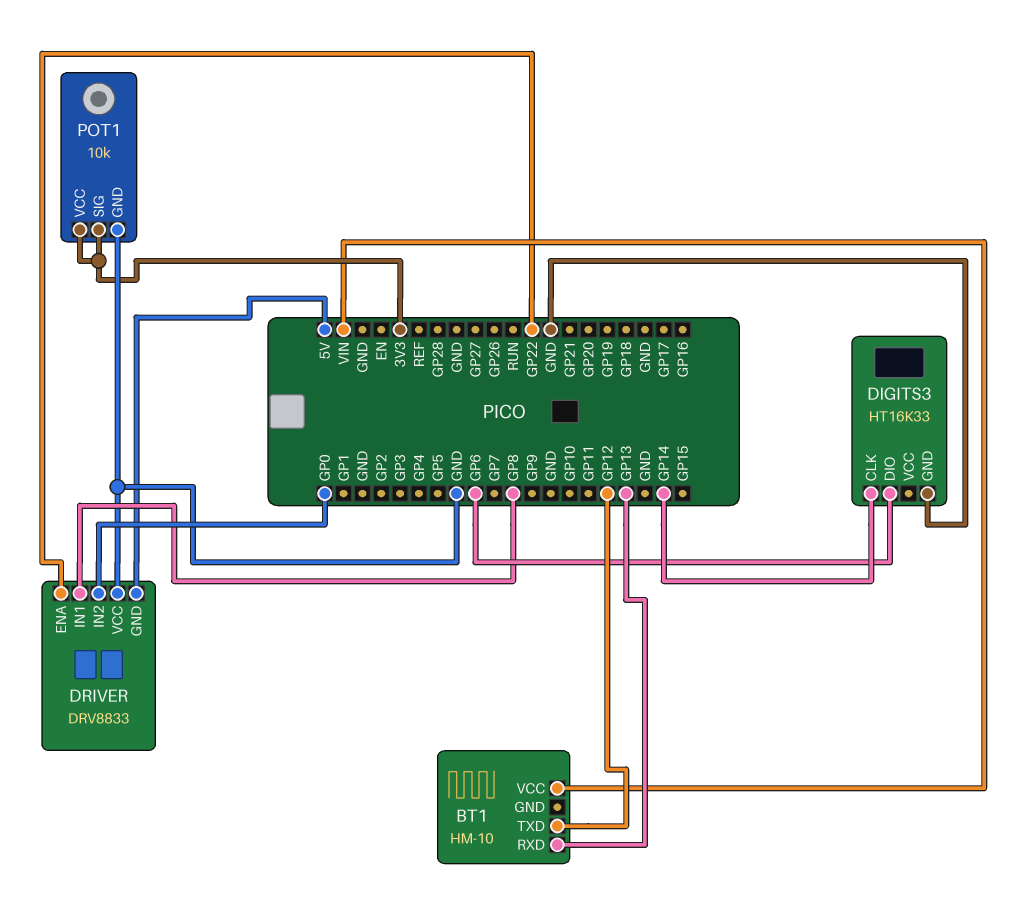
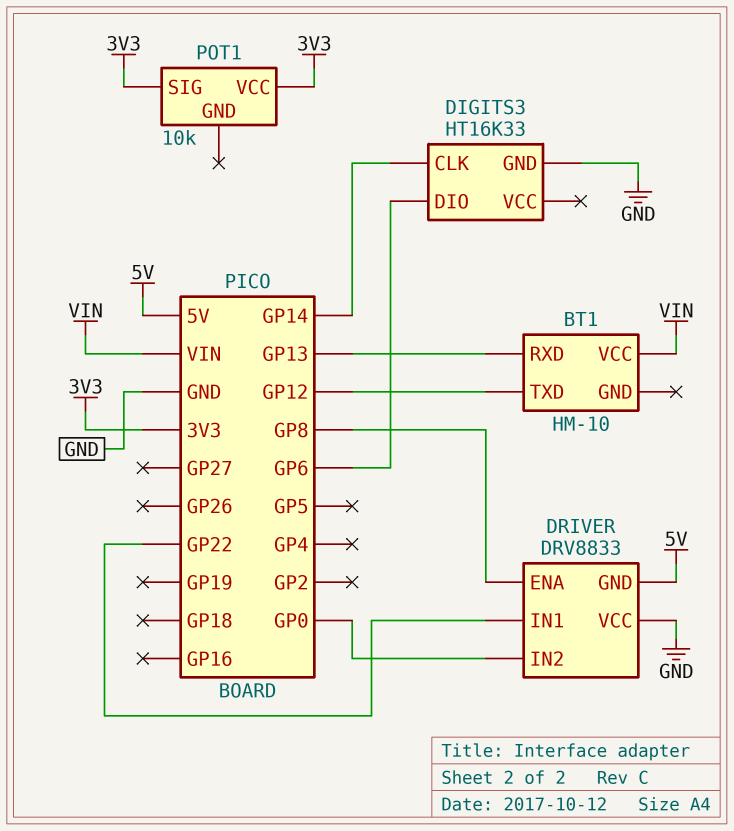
DRIVER pin ENA: GP22 -> GP8
DRIVER pin IN1: GP8 -> GP22
POT1 pin GND: GND -> none

